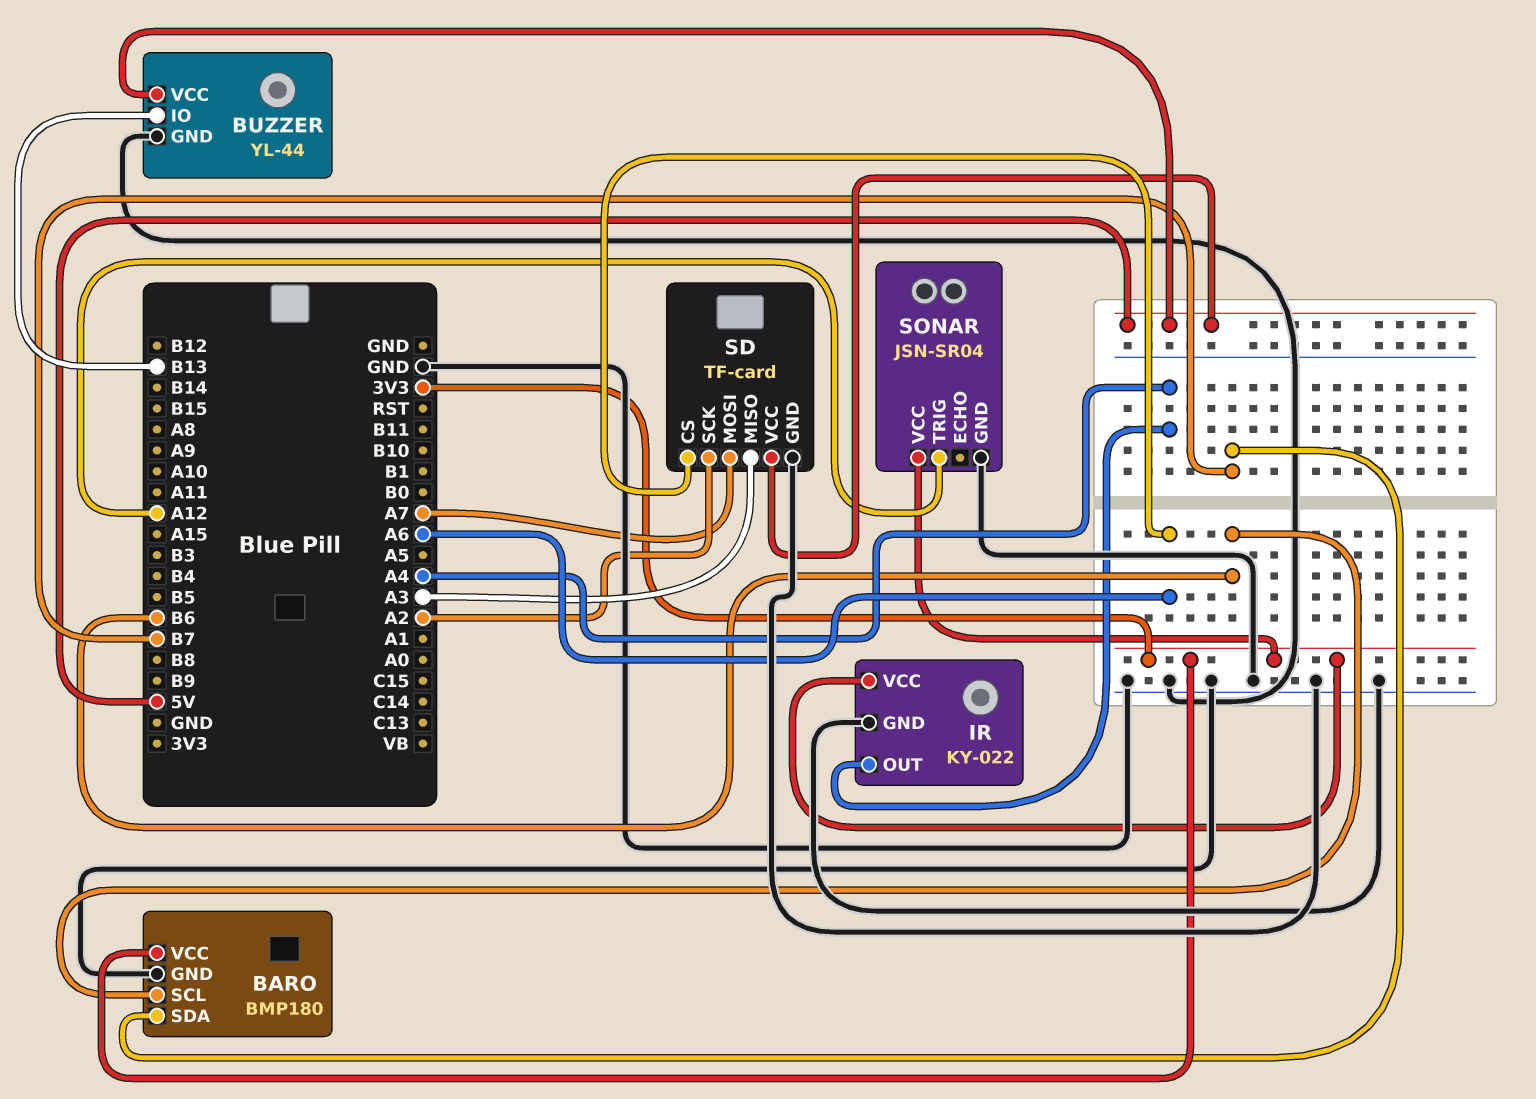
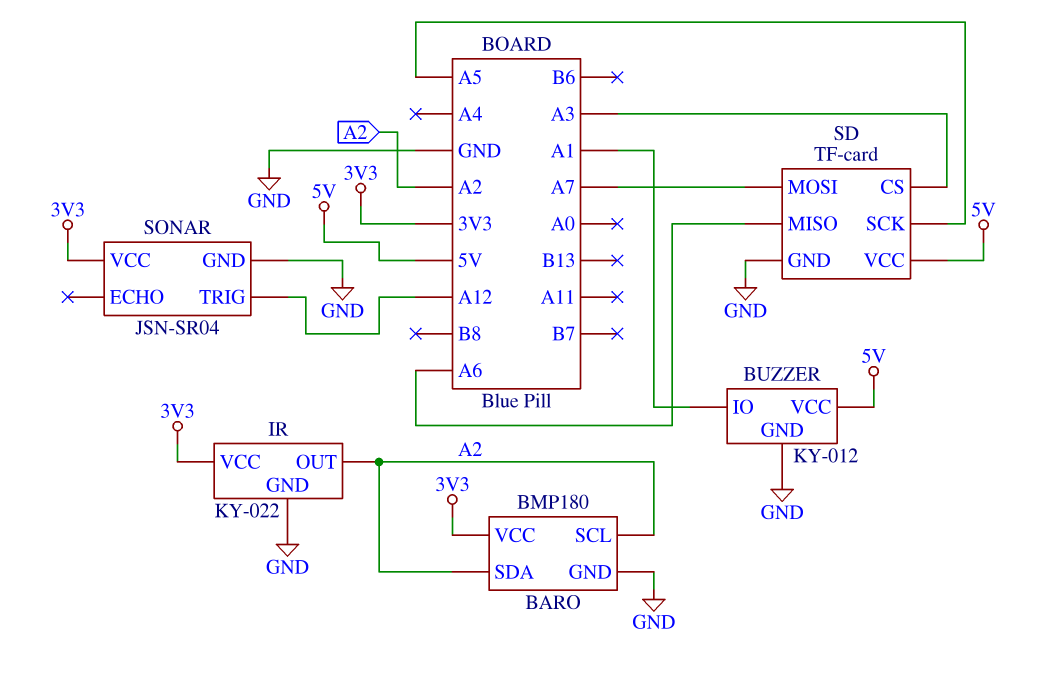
BARO pin SCL: B6 -> A2
BARO pin SDA: B7 -> A2
BUZZER: YL-44 -> KY-012
BUZZER pin IO: B13 -> A1
IR pin OUT: A4 -> A2
SD pin CS: A6 -> A3
SD pin MISO: A3 -> A6
SD pin SCK: A2 -> A5

